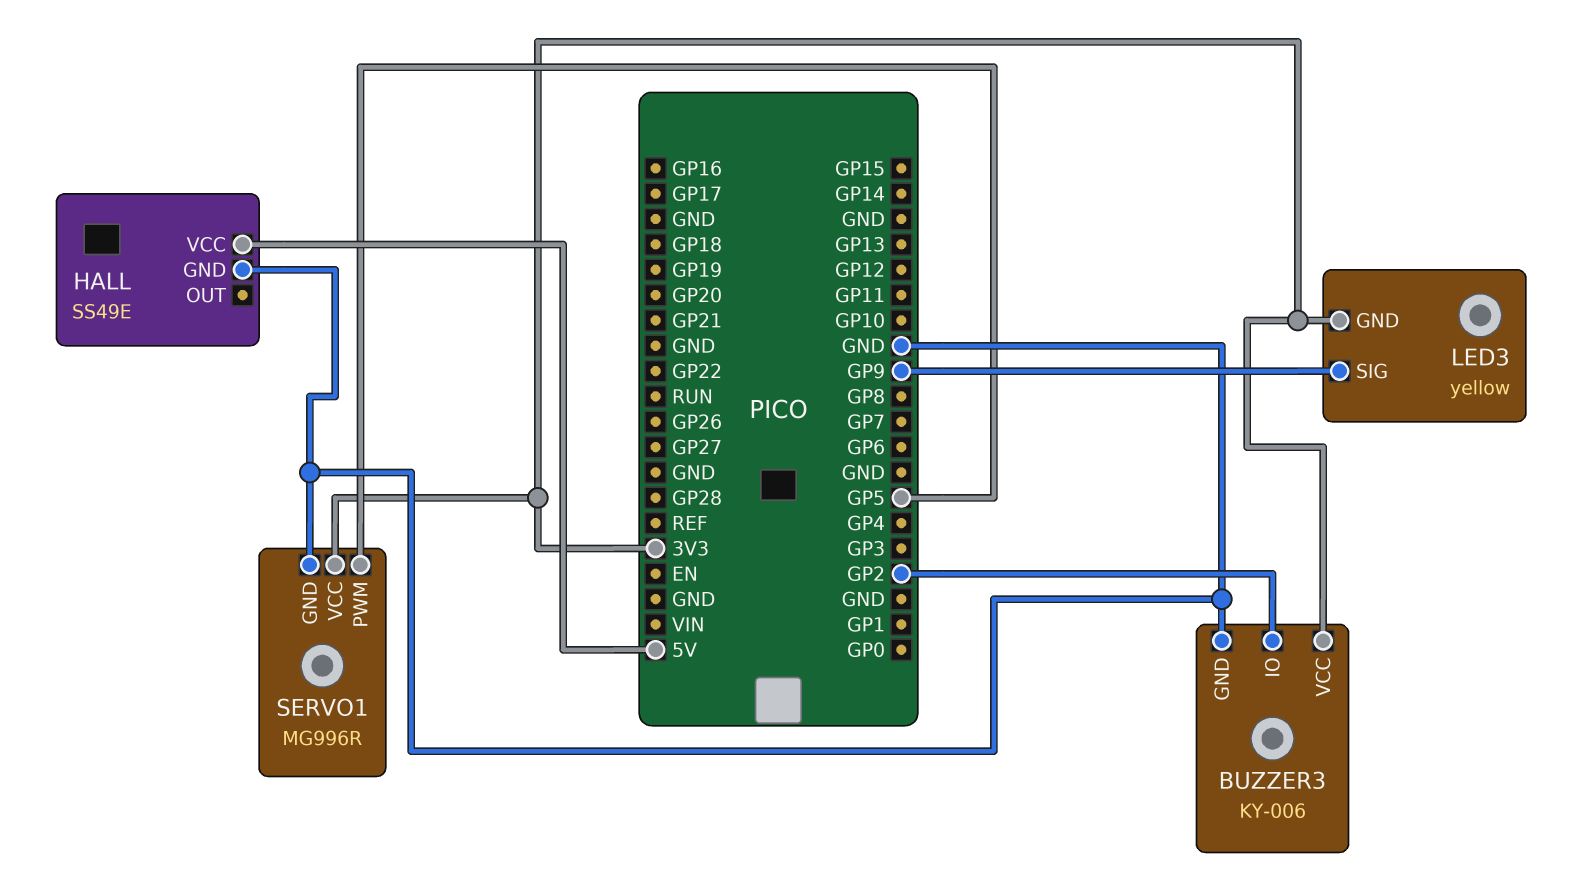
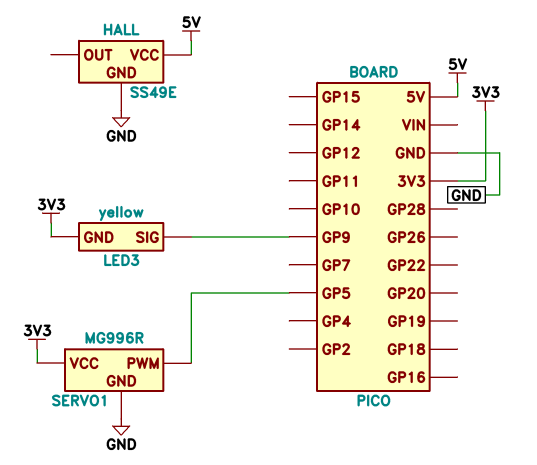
BUZZER3: KY-006 -> none
BUZZER3 pin GND: GND -> none
BUZZER3 pin IO: GP2 -> none
BUZZER3 pin VCC: 3V3 -> none

